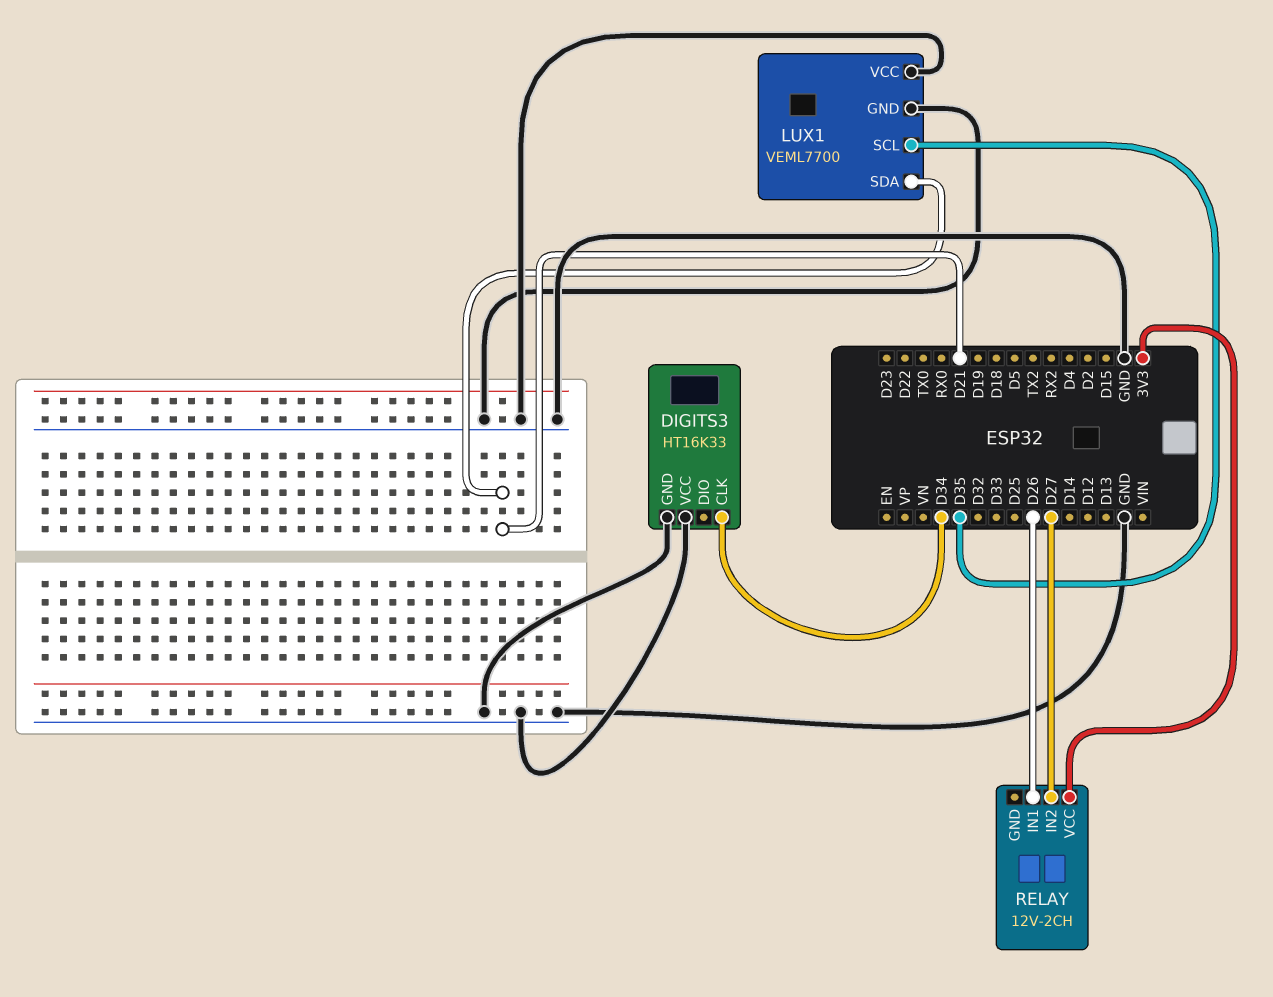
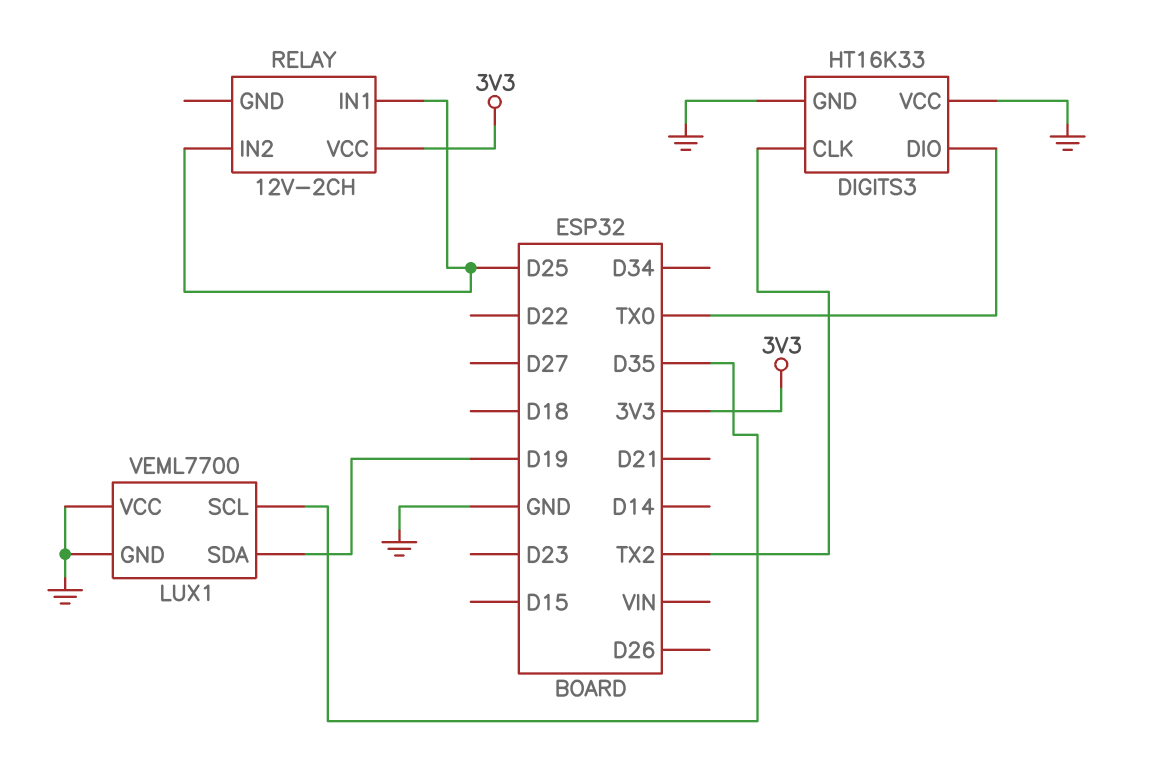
DIGITS3 pin CLK: D34 -> TX2
DIGITS3 pin DIO: none -> TX0
LUX1 pin SDA: D21 -> D19
RELAY pin IN1: D26 -> D25
RELAY pin IN2: D27 -> D25

